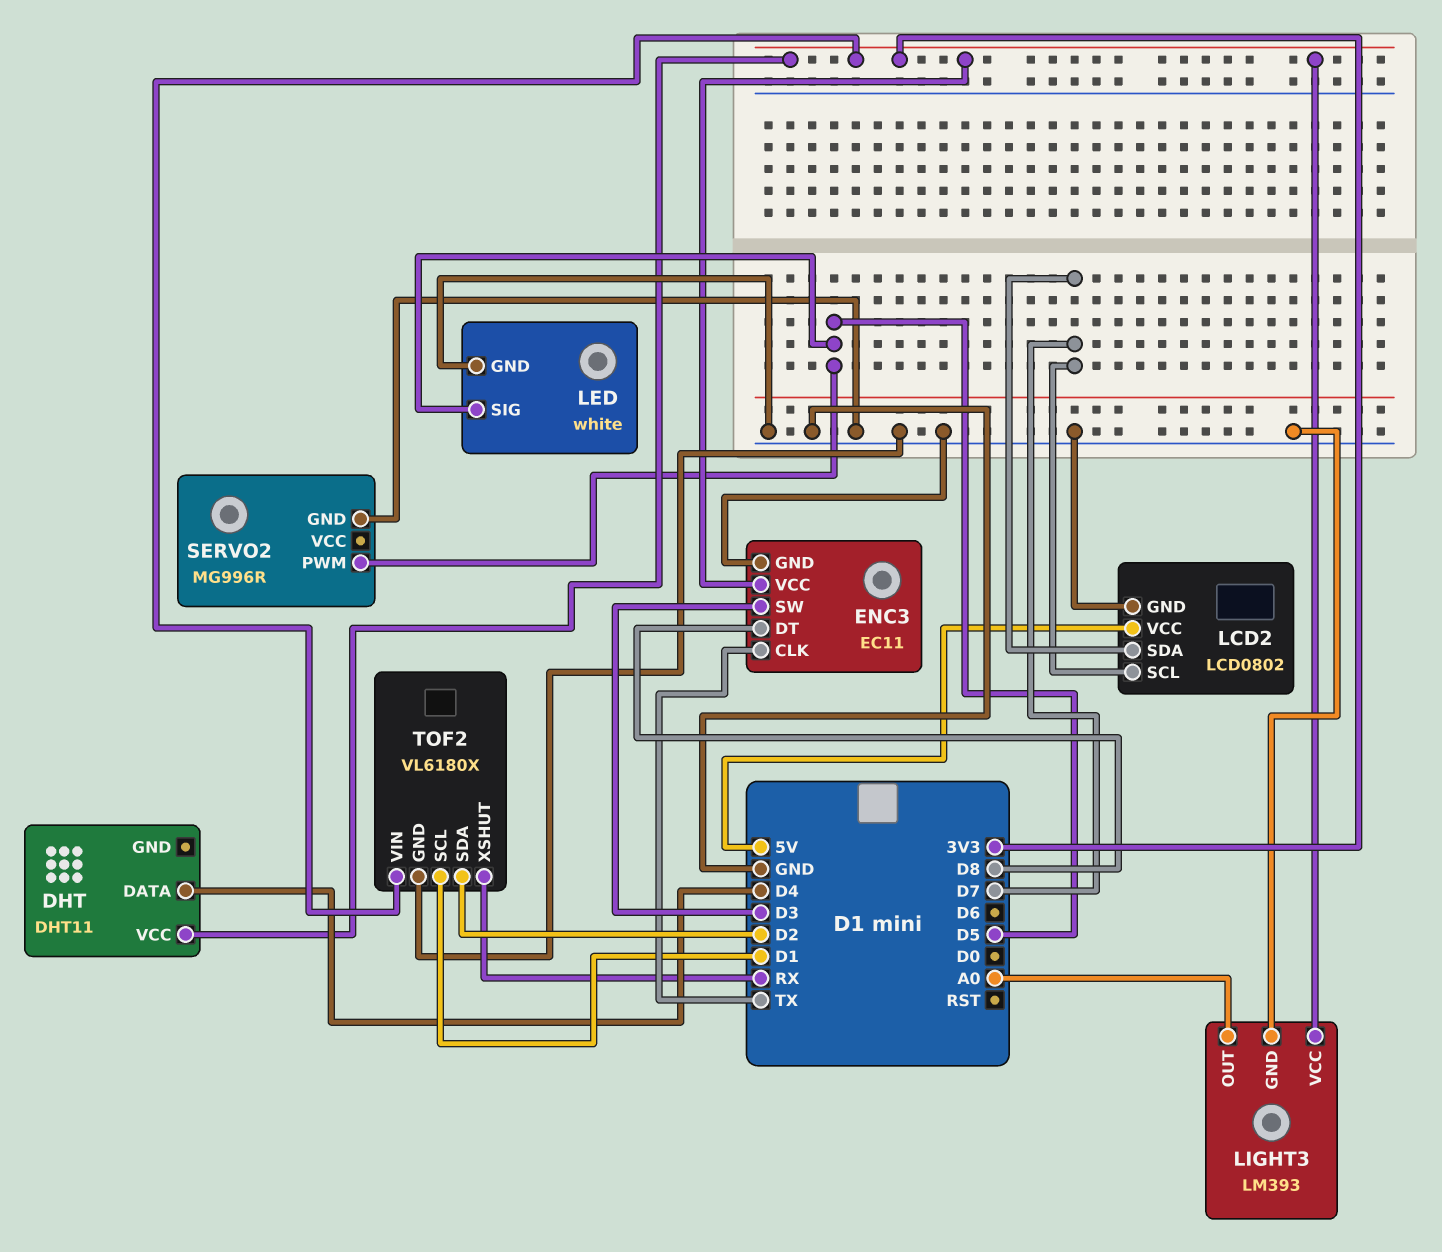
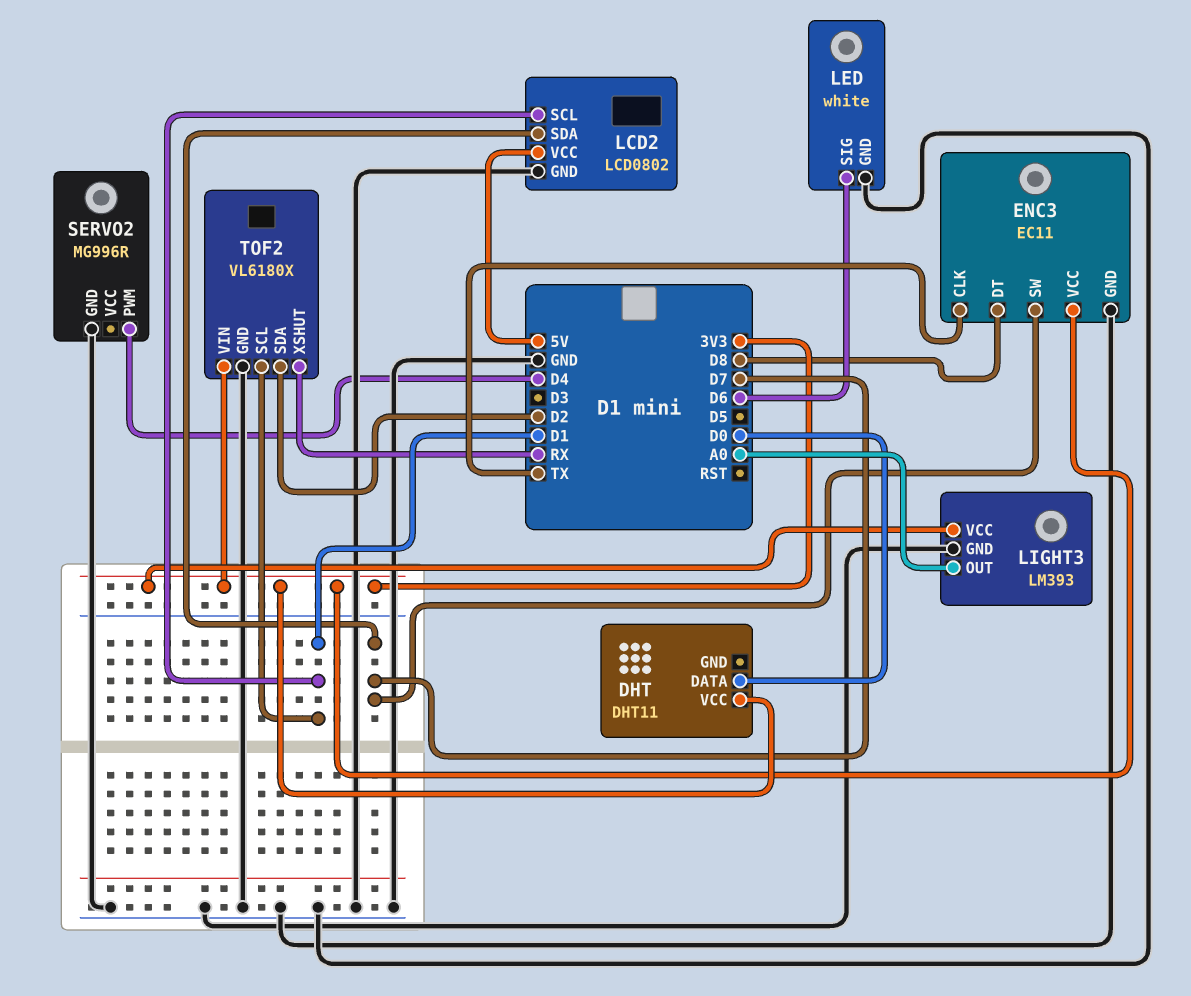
DHT pin DATA: D4 -> D0
ENC3 pin SW: D3 -> D7
LCD2 pin SCL: D7 -> D1
LED pin SIG: D5 -> D6
SERVO2 pin PWM: D5 -> D4

